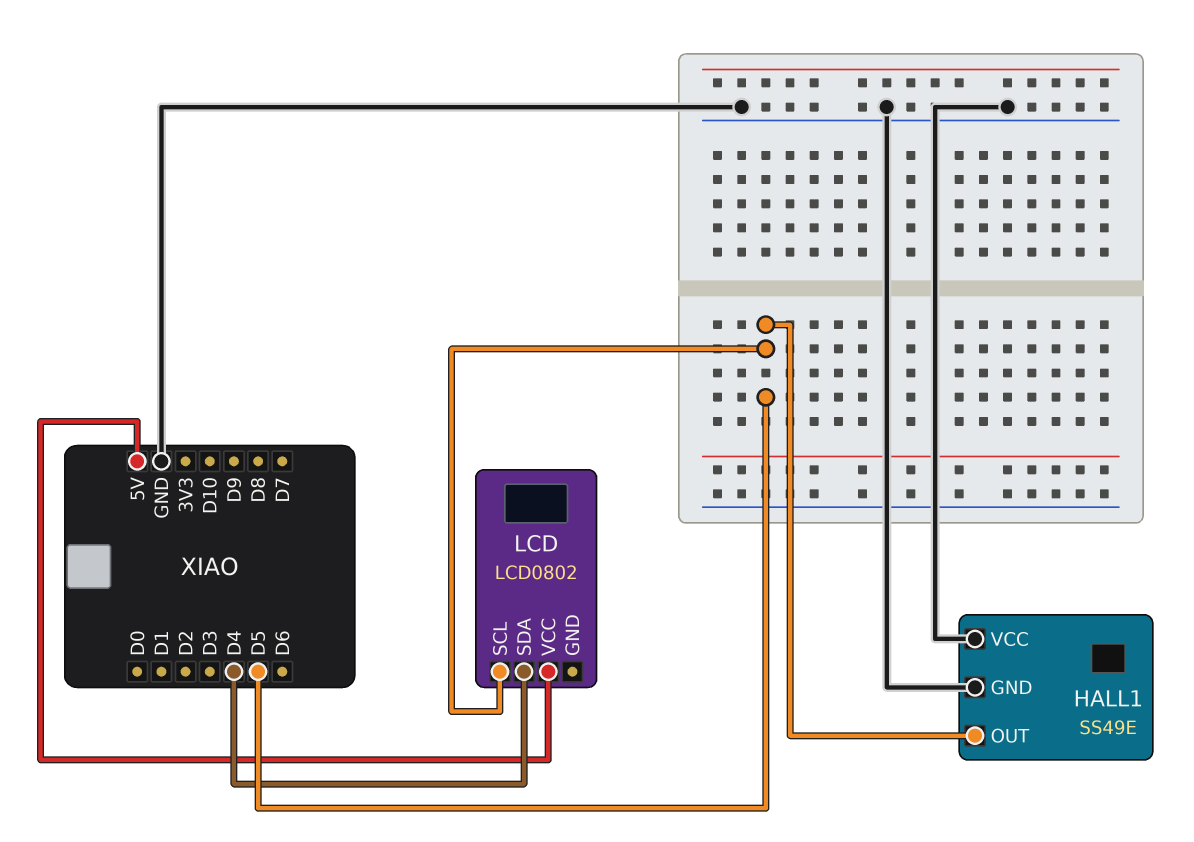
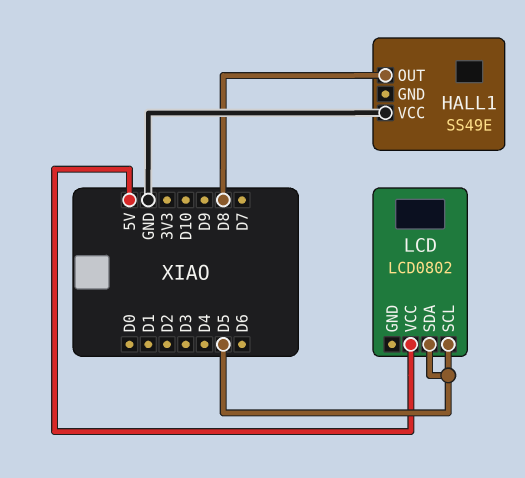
HALL1 pin GND: GND -> none
HALL1 pin OUT: D5 -> D8
LCD pin SDA: D4 -> D5

